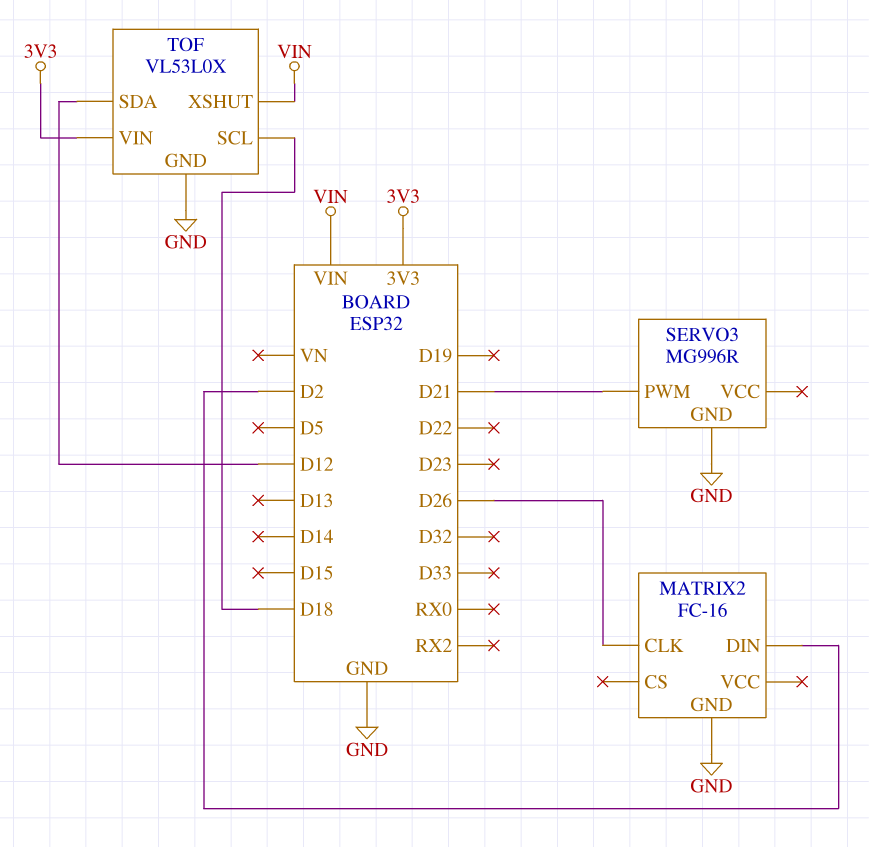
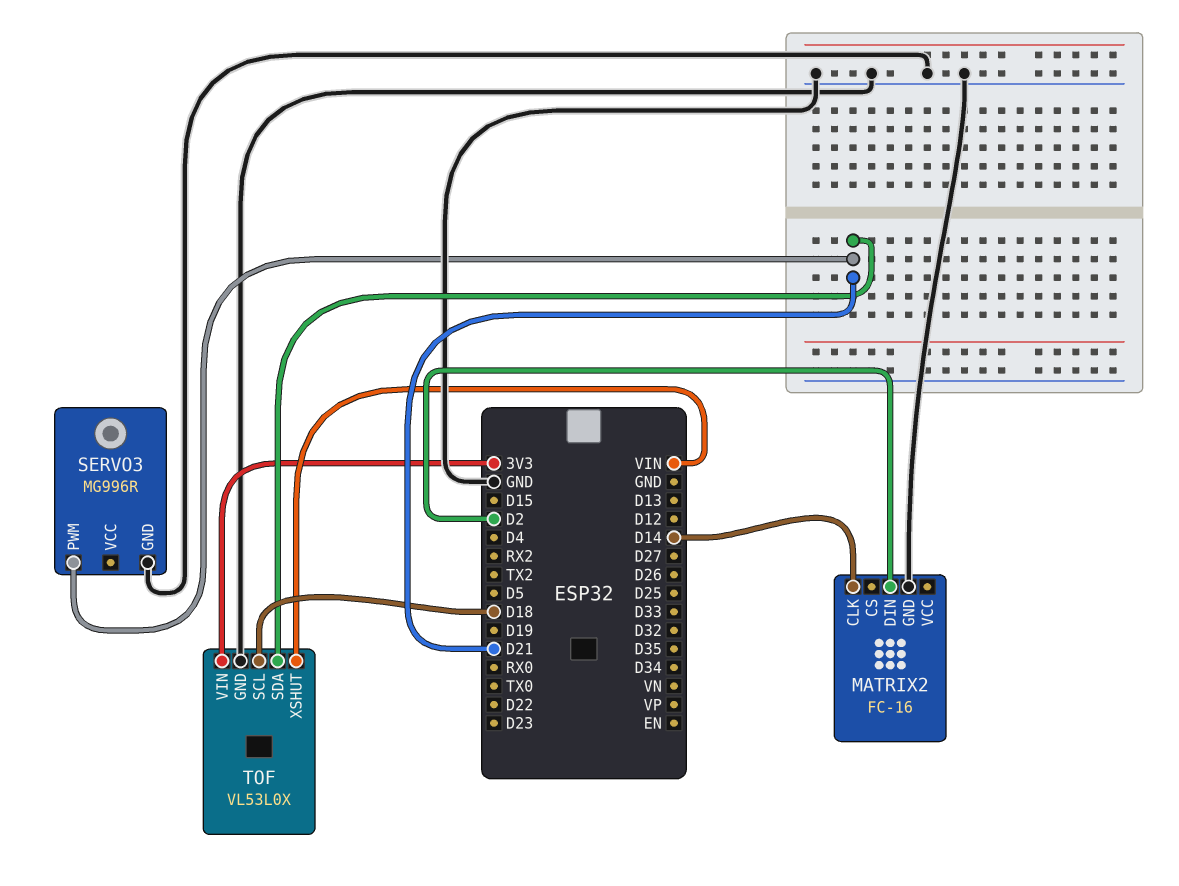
MATRIX2 pin CLK: D26 -> D14
TOF pin SDA: D12 -> D21

